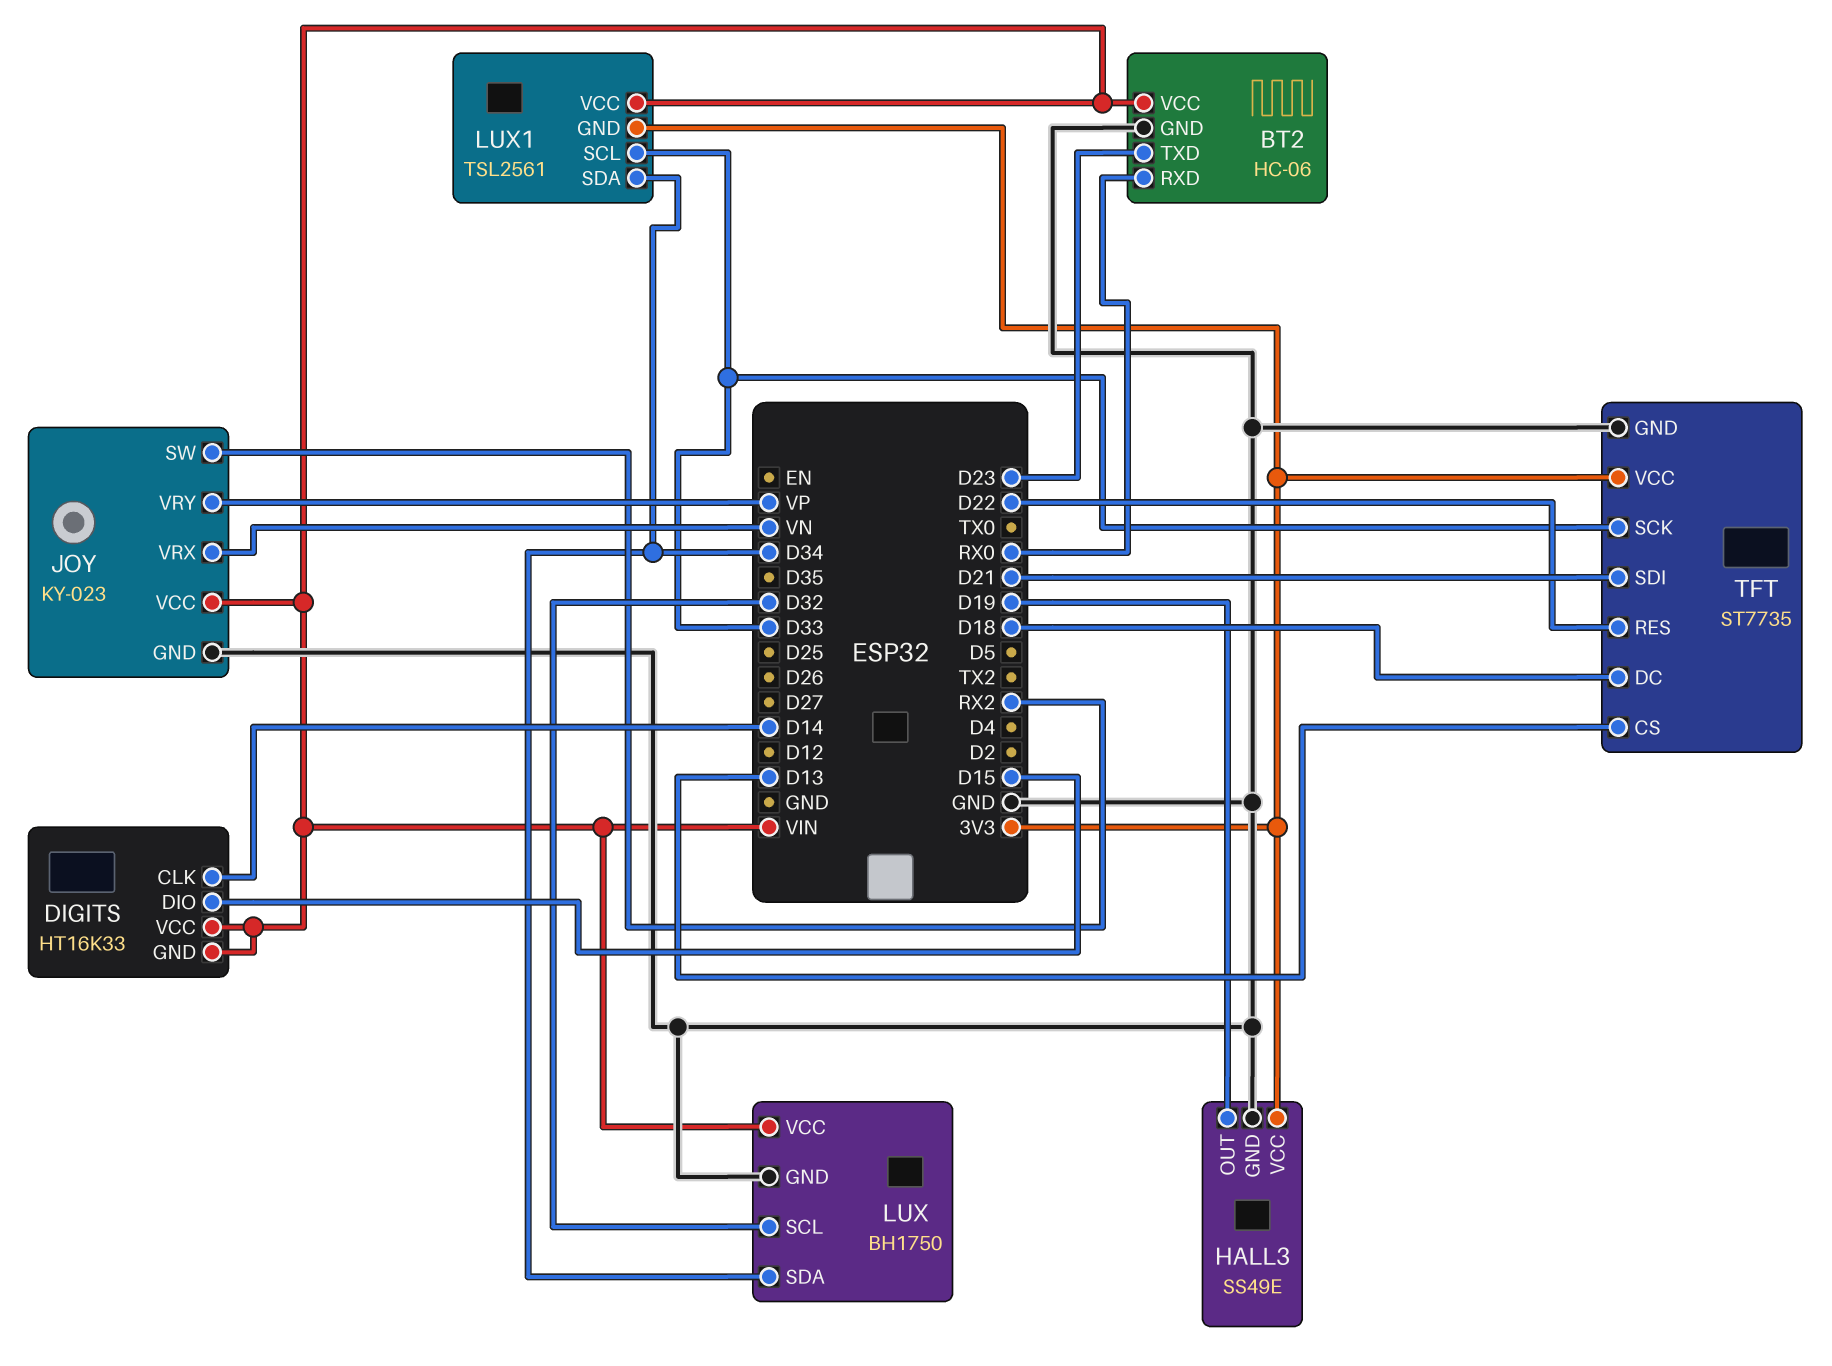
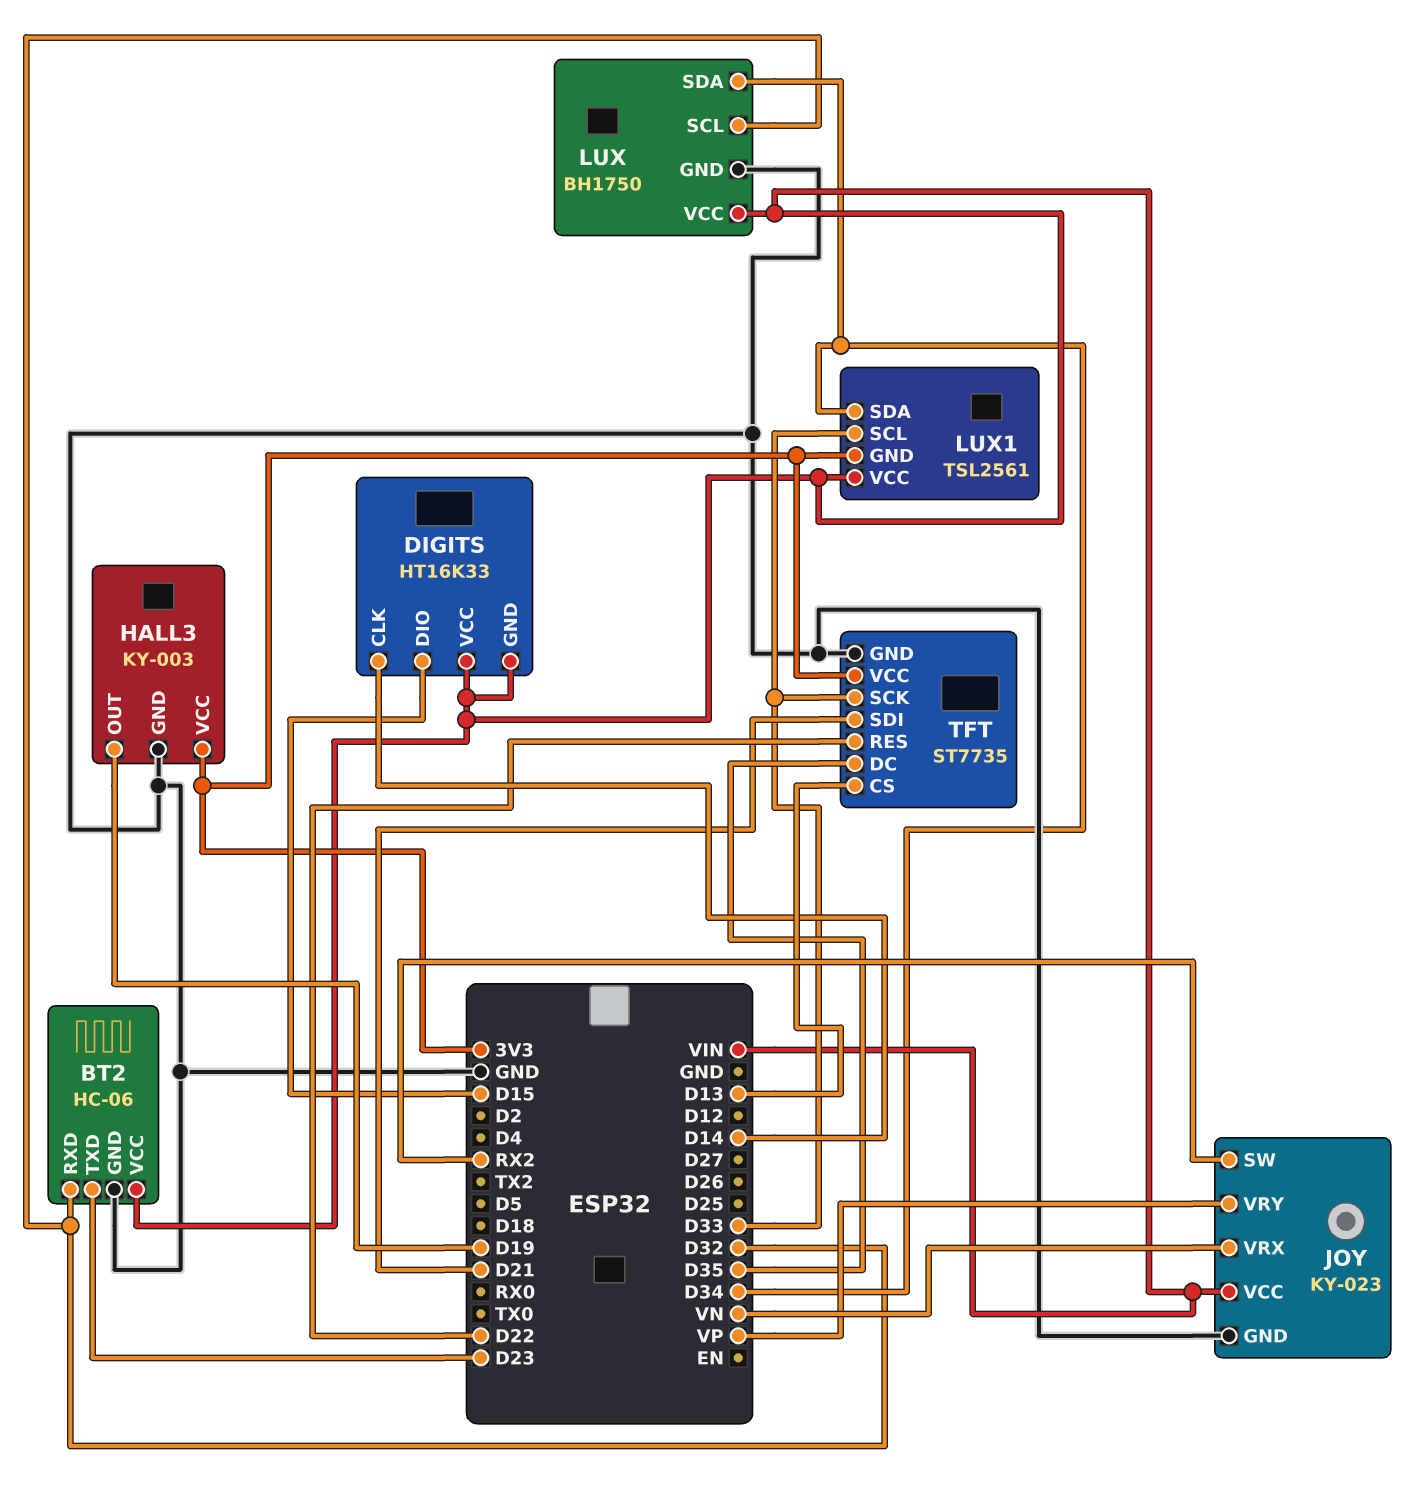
BT2 pin RXD: RX0 -> D32
HALL3: SS49E -> KY-003
TFT pin DC: D18 -> D35

